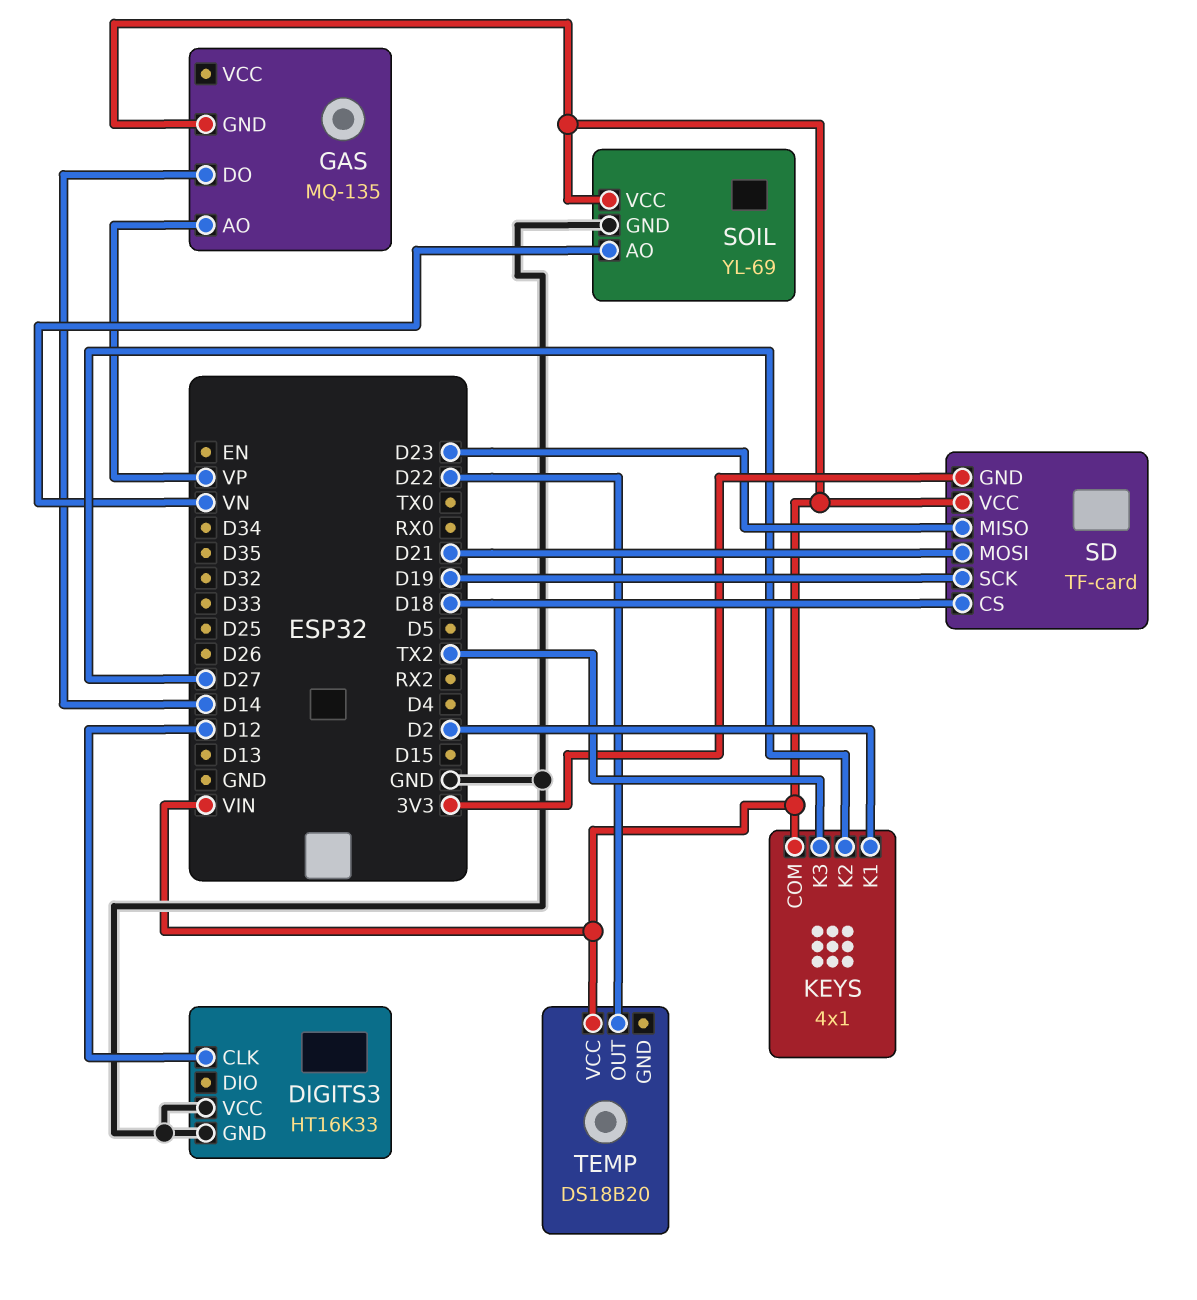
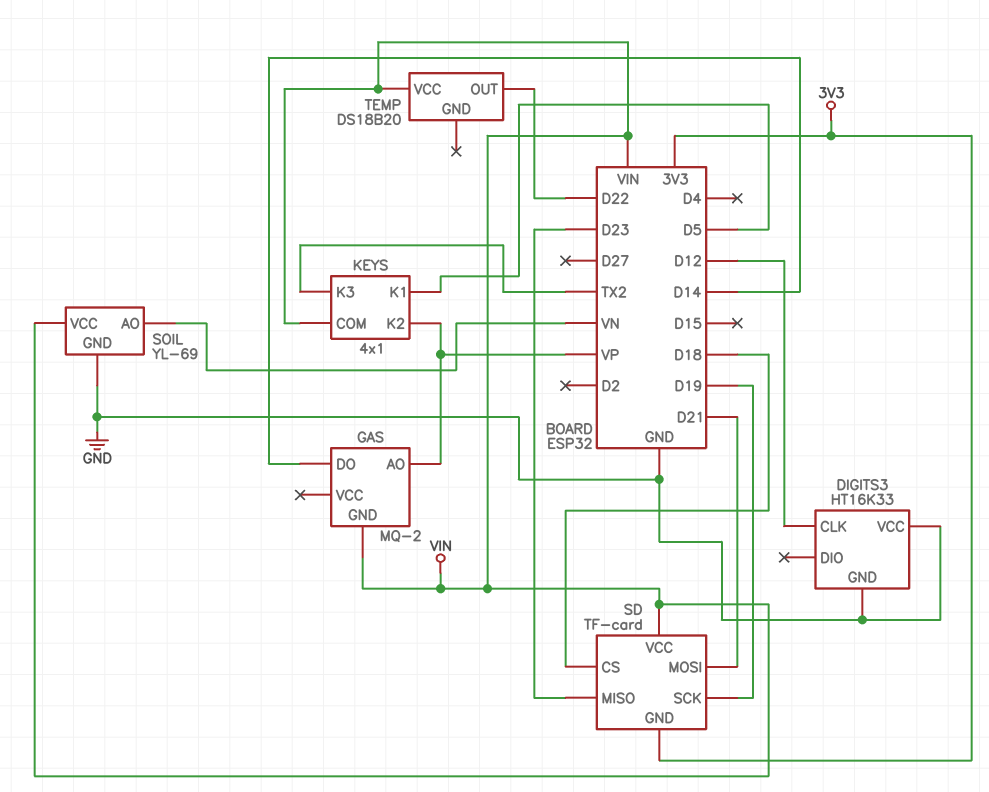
GAS: MQ-135 -> MQ-2
KEYS pin K1: D2 -> D5
KEYS pin K2: D27 -> VP

